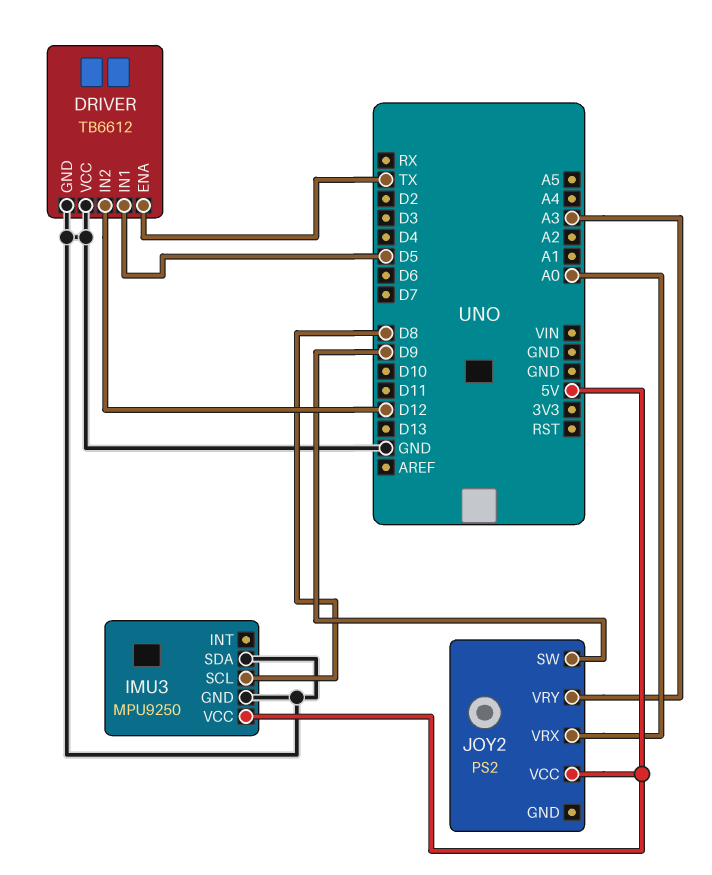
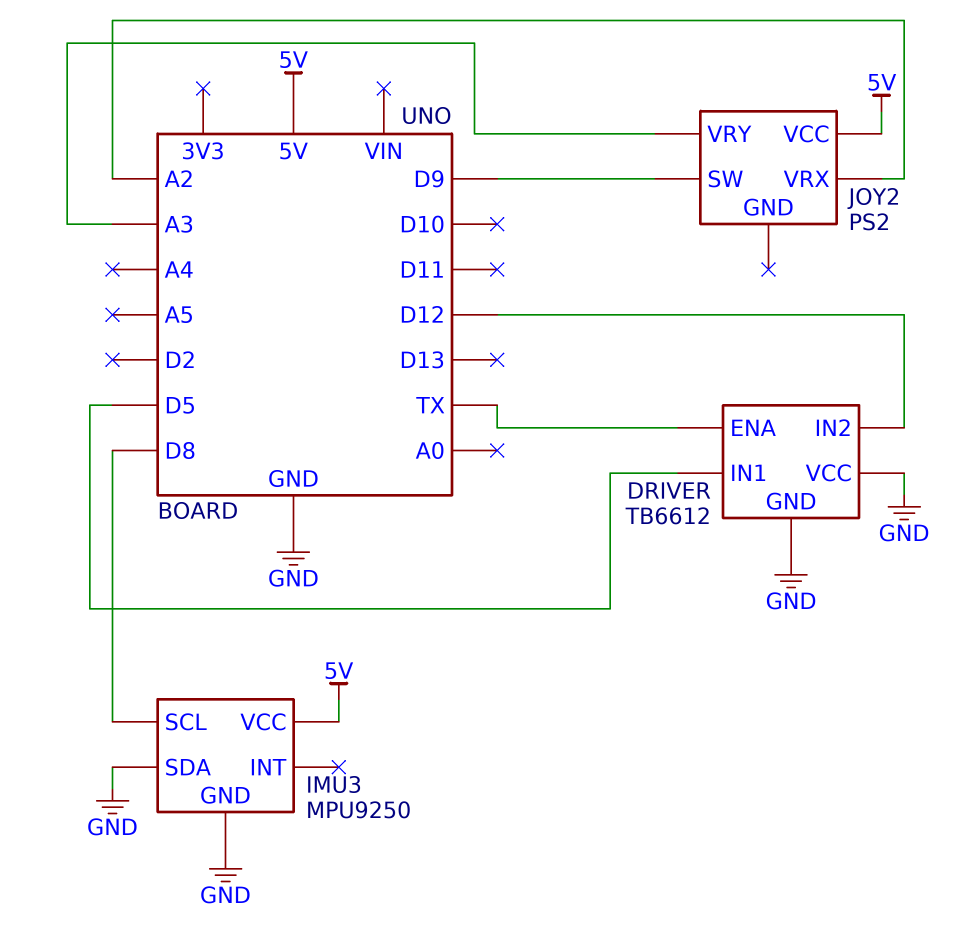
JOY2 pin VRX: A0 -> A2

